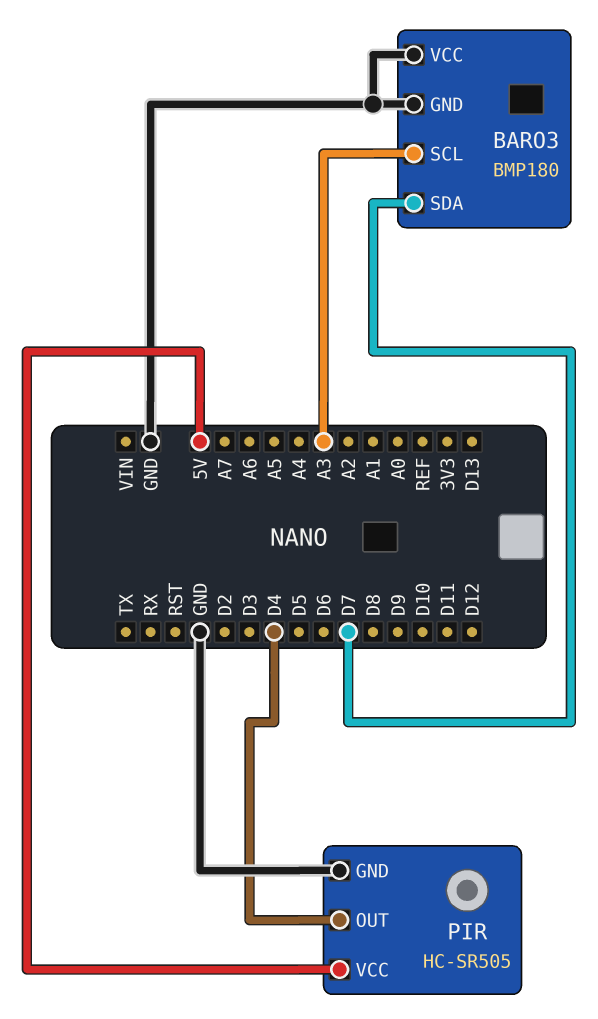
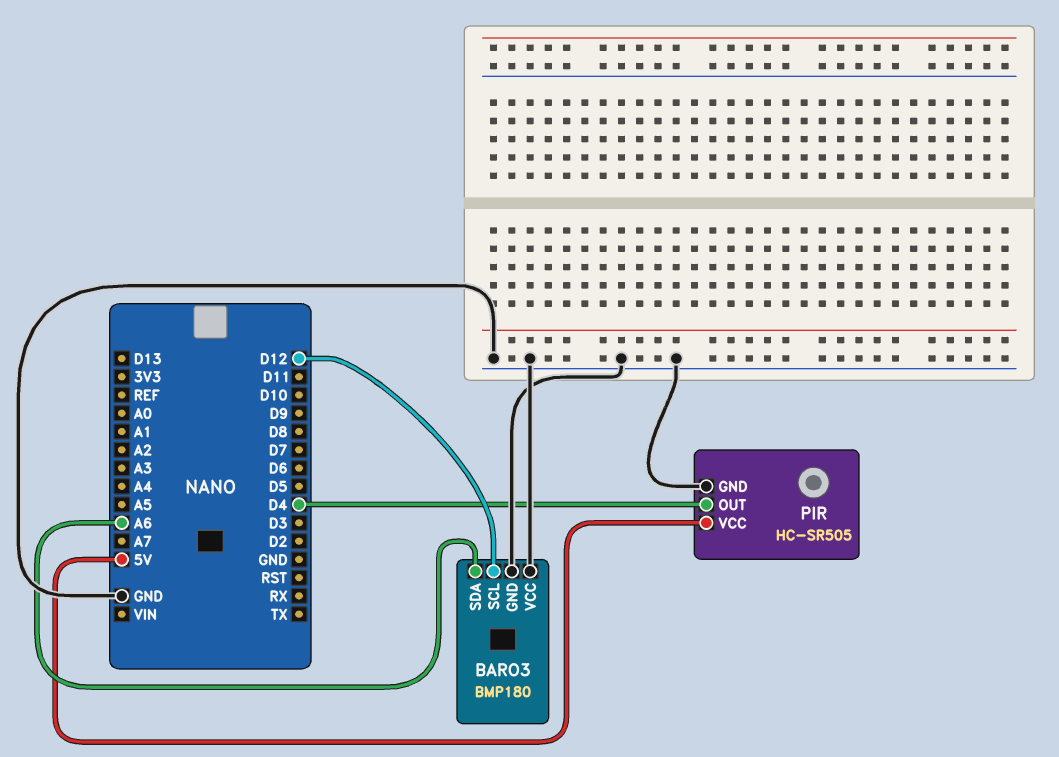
BARO3 pin SCL: A3 -> D12
BARO3 pin SDA: D7 -> A6

